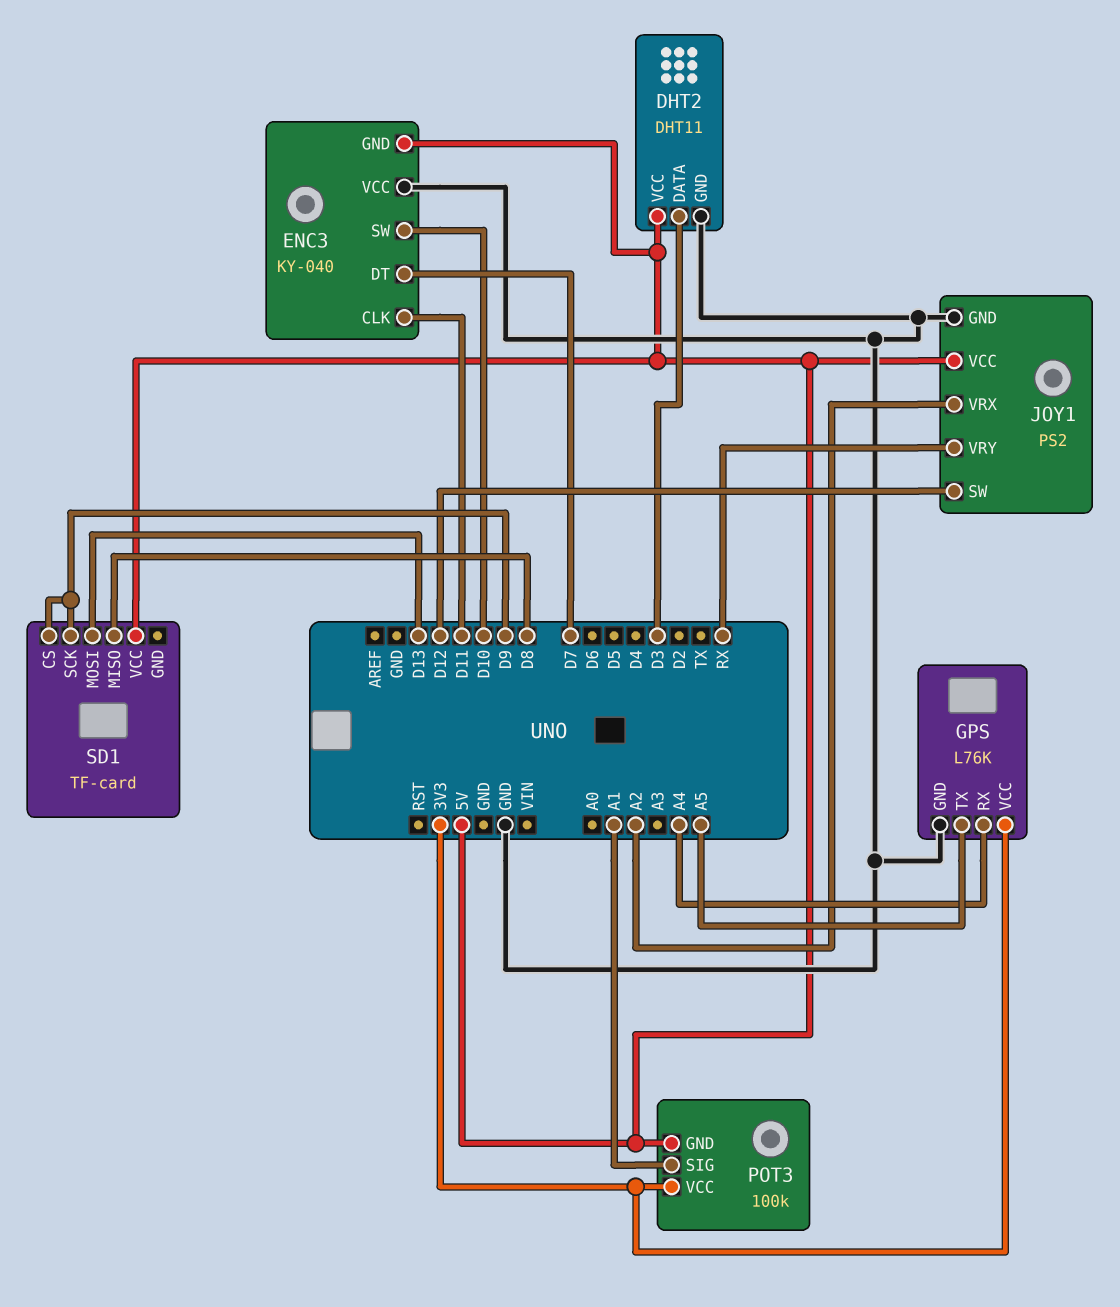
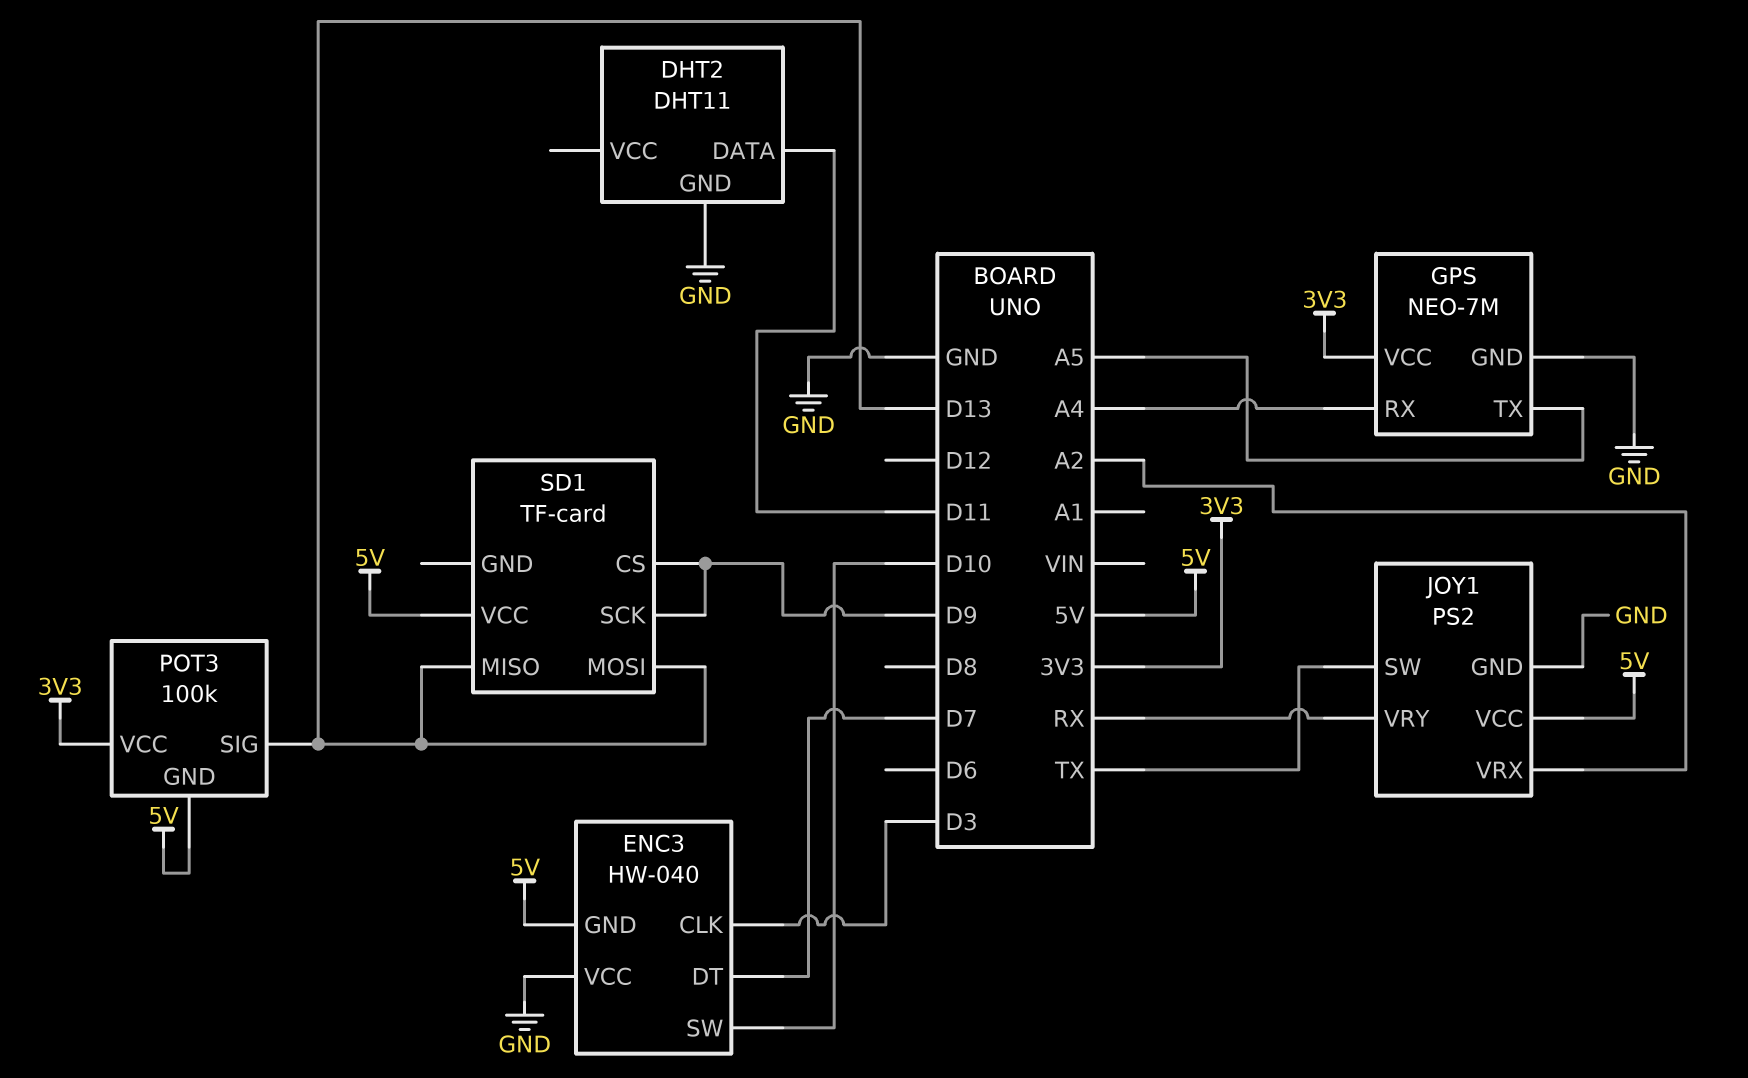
DHT2 pin DATA: D3 -> D11
DHT2 pin VCC: 5V -> none
ENC3: KY-040 -> HW-040
ENC3 pin CLK: D11 -> D3
GPS: L76K -> NEO-7M
JOY1 pin SW: D12 -> TX
POT3 pin SIG: A1 -> D13
SD1 pin MISO: D8 -> D13

